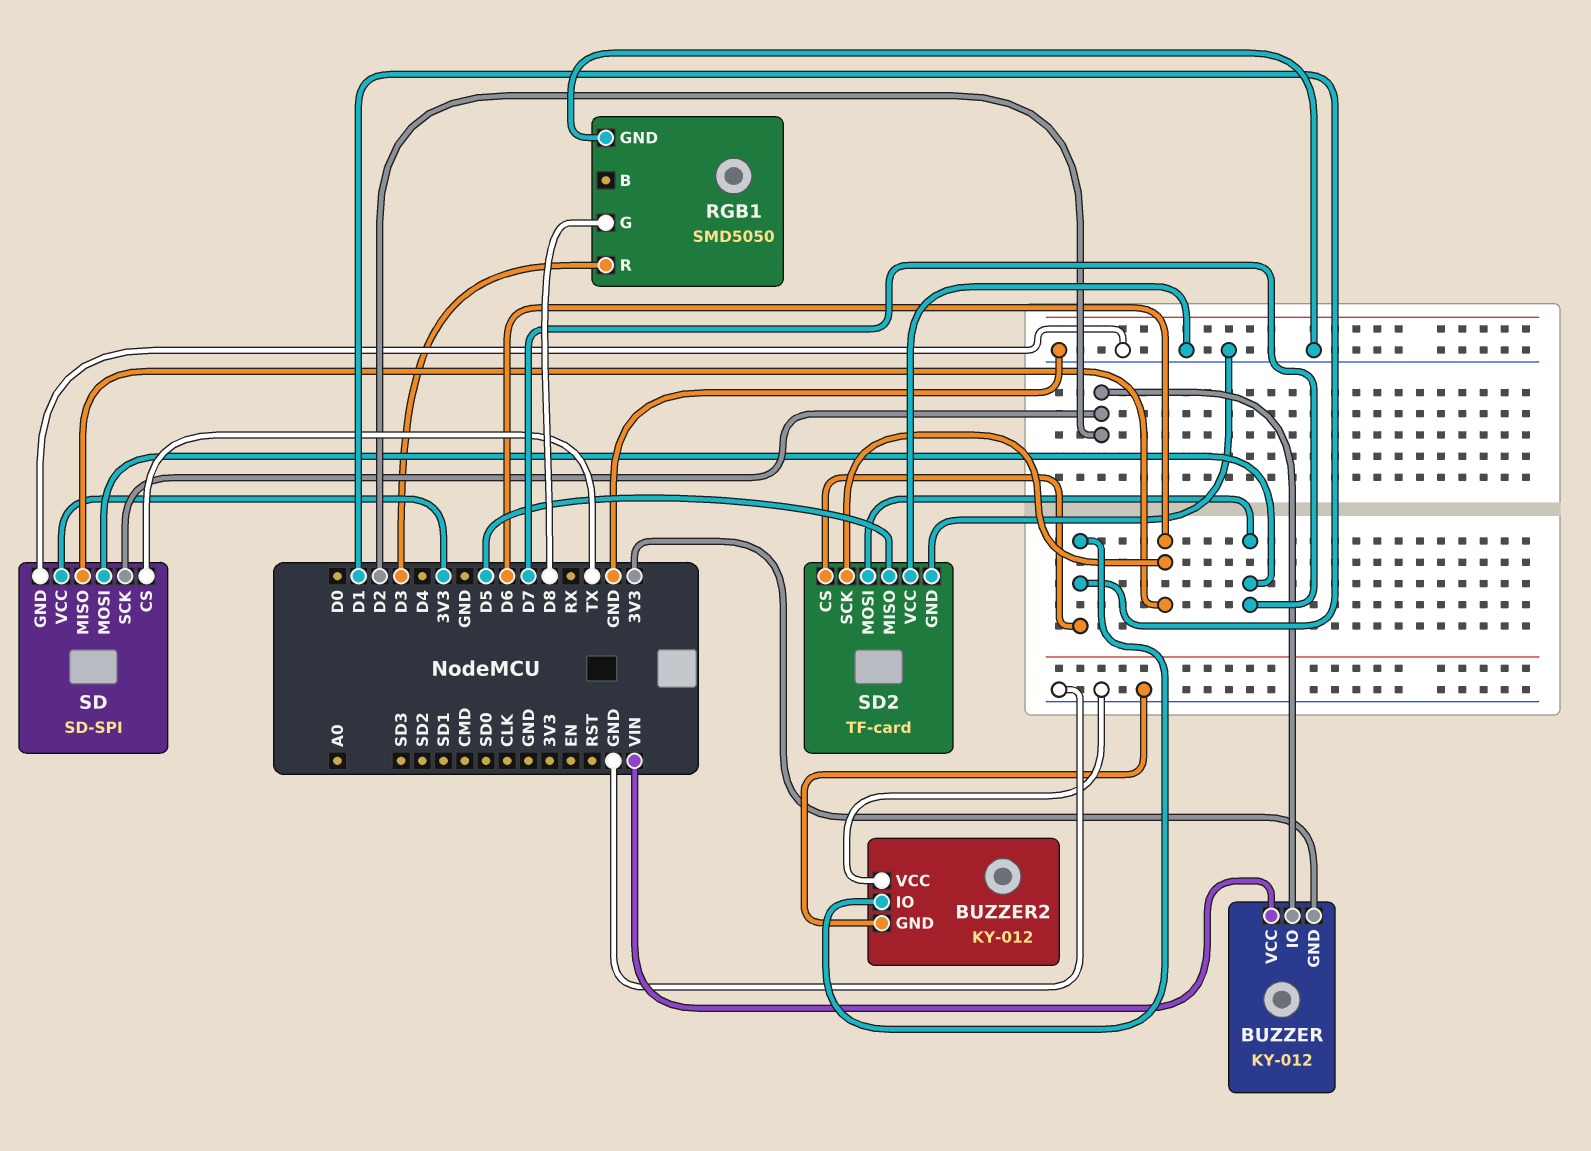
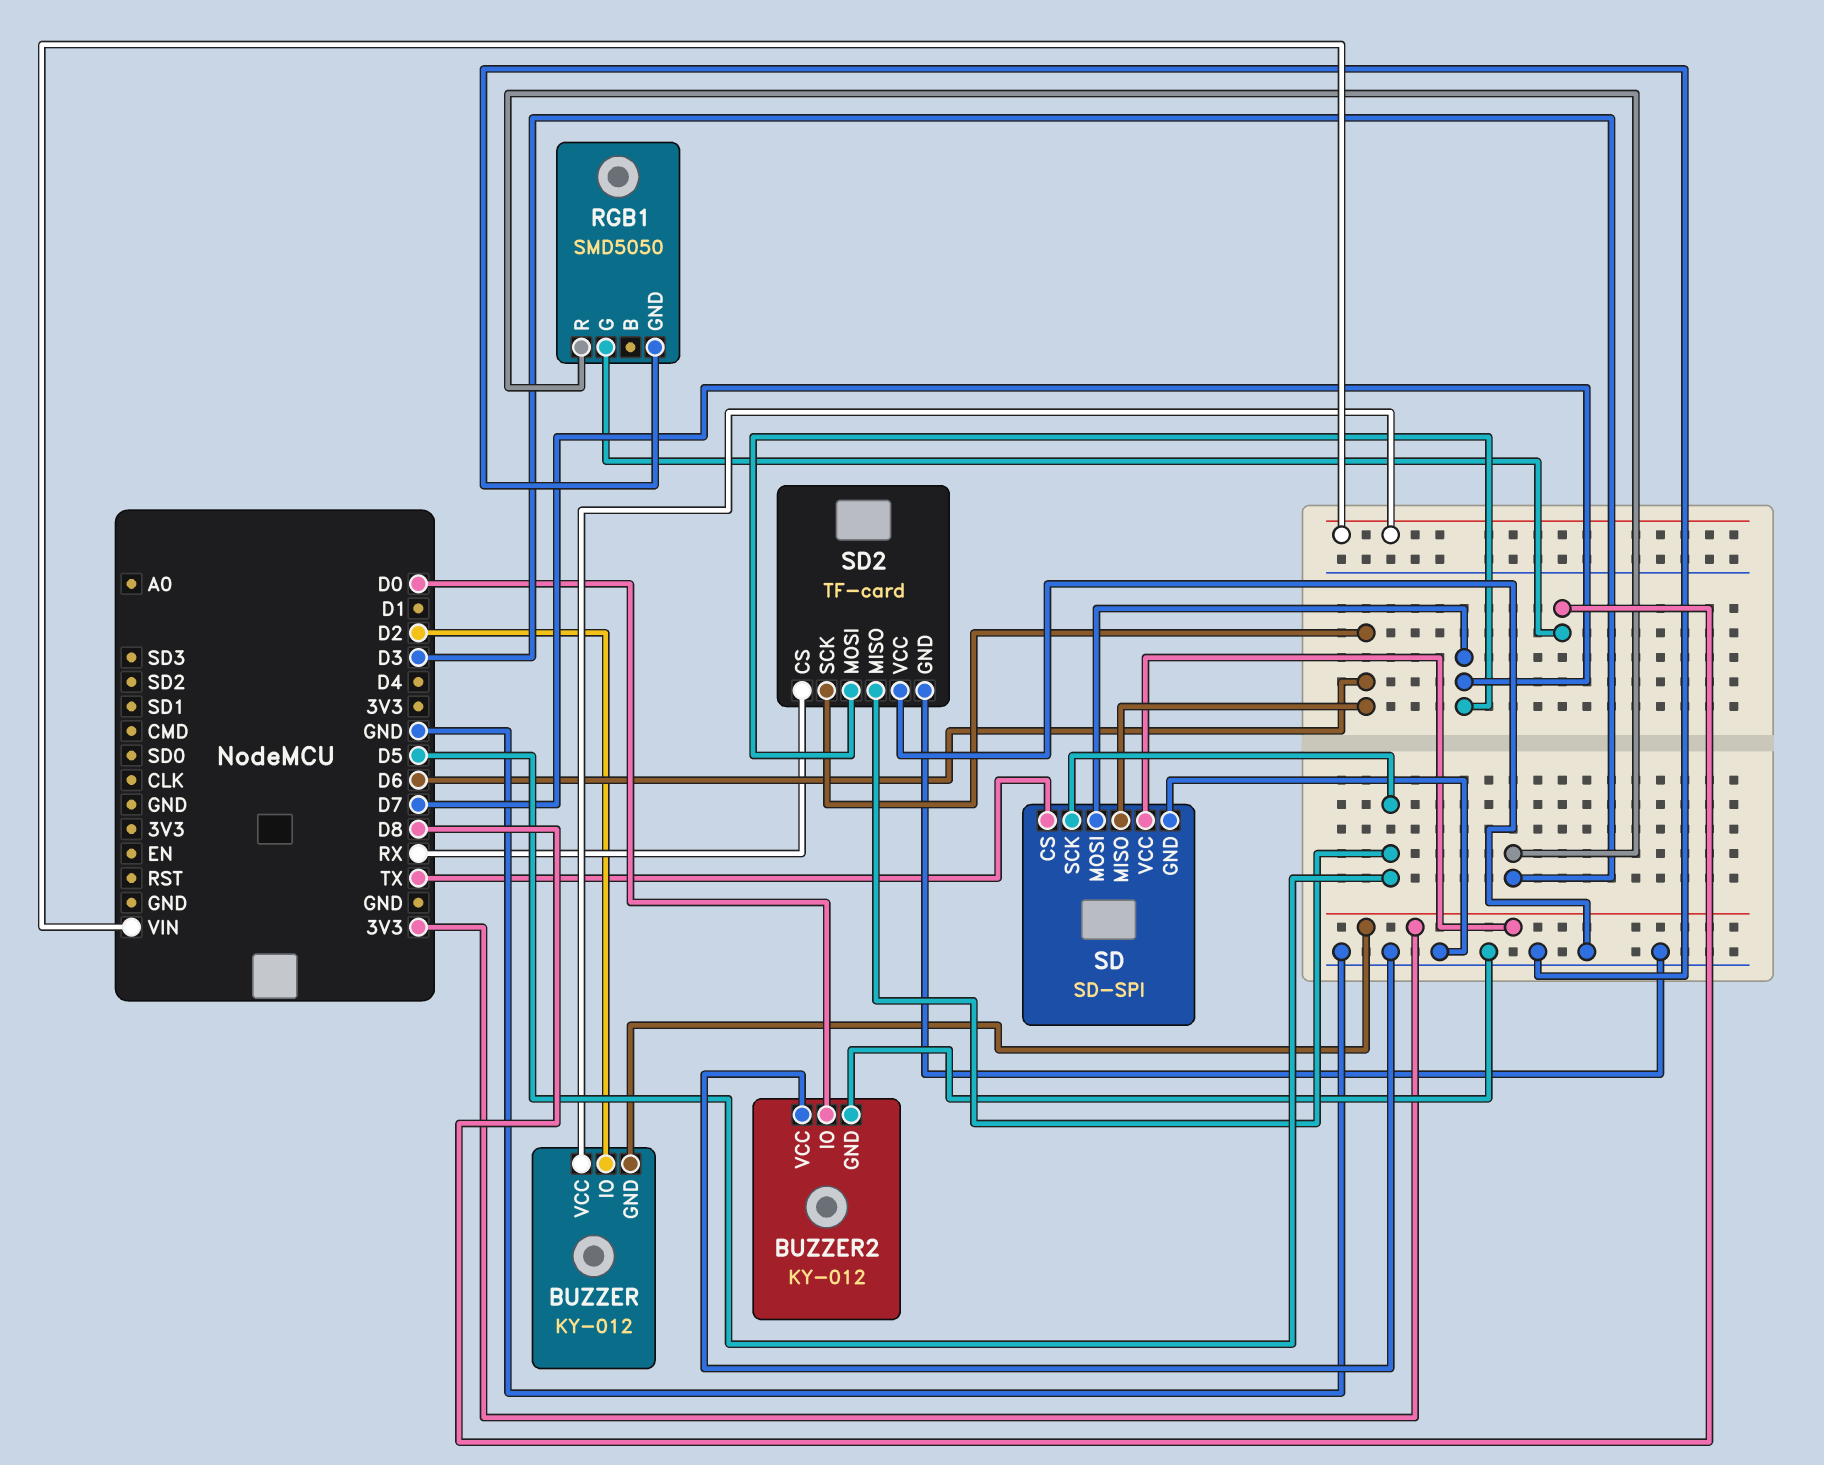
BUZZER2 pin IO: D1 -> D0
SD pin SCK: D2 -> D5
SD2 pin CS: D1 -> RX

